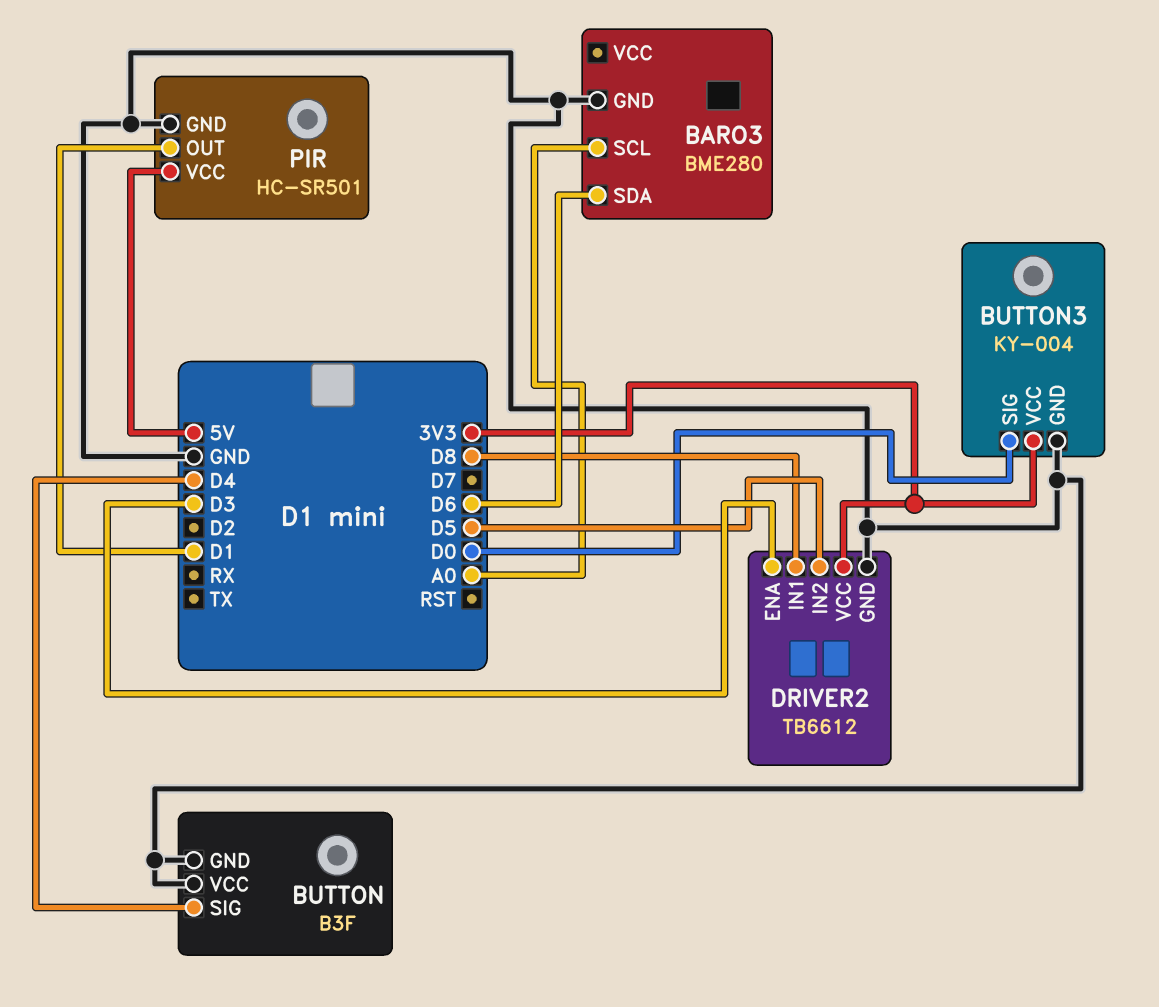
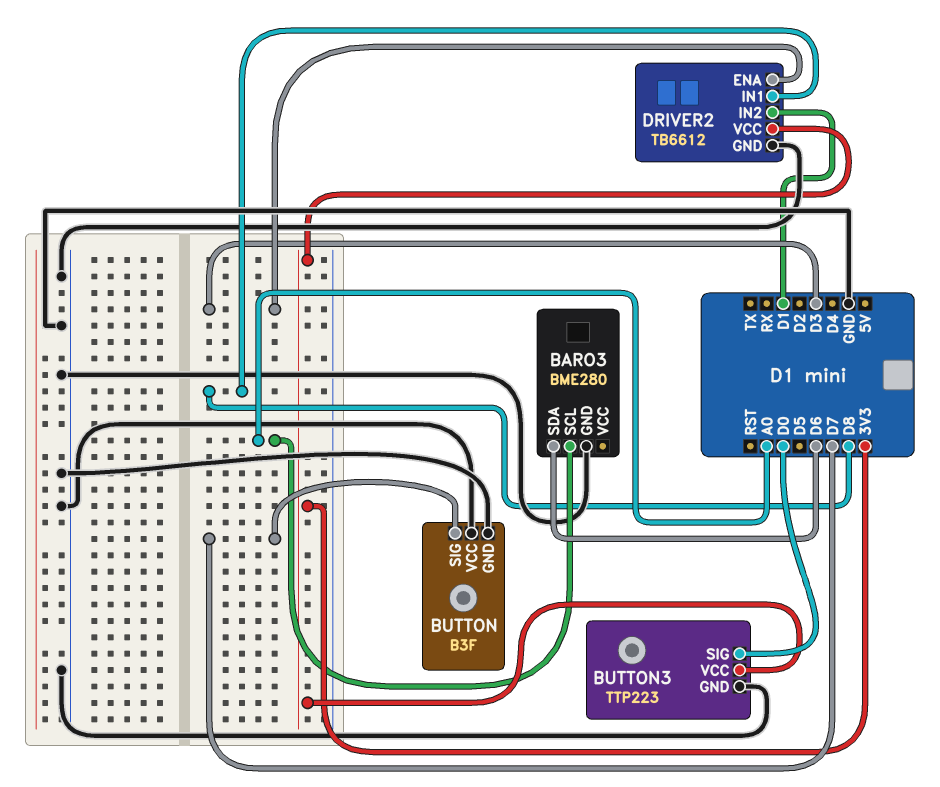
BUTTON pin SIG: D4 -> D7
BUTTON3: KY-004 -> TTP223
DRIVER2 pin IN2: D5 -> D1
PIR: HC-SR501 -> none
PIR pin GND: GND -> none
PIR pin OUT: D1 -> none
PIR pin VCC: 5V -> none

